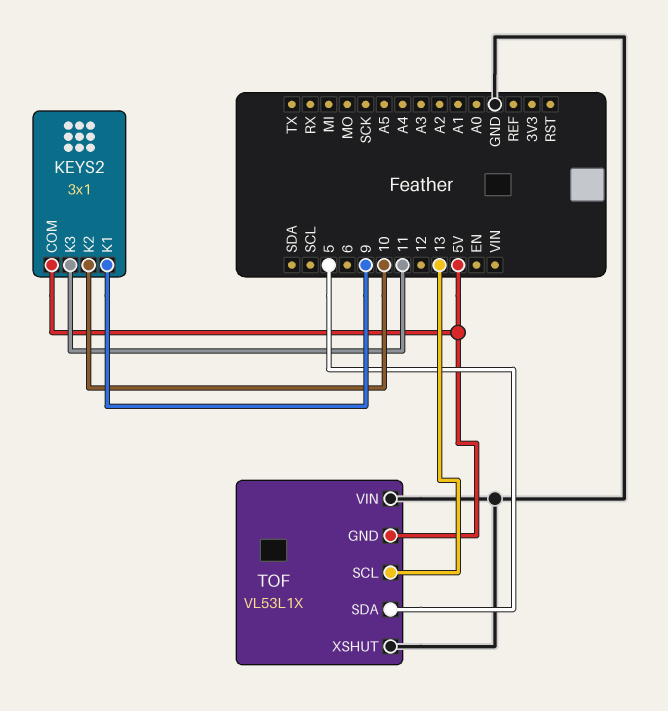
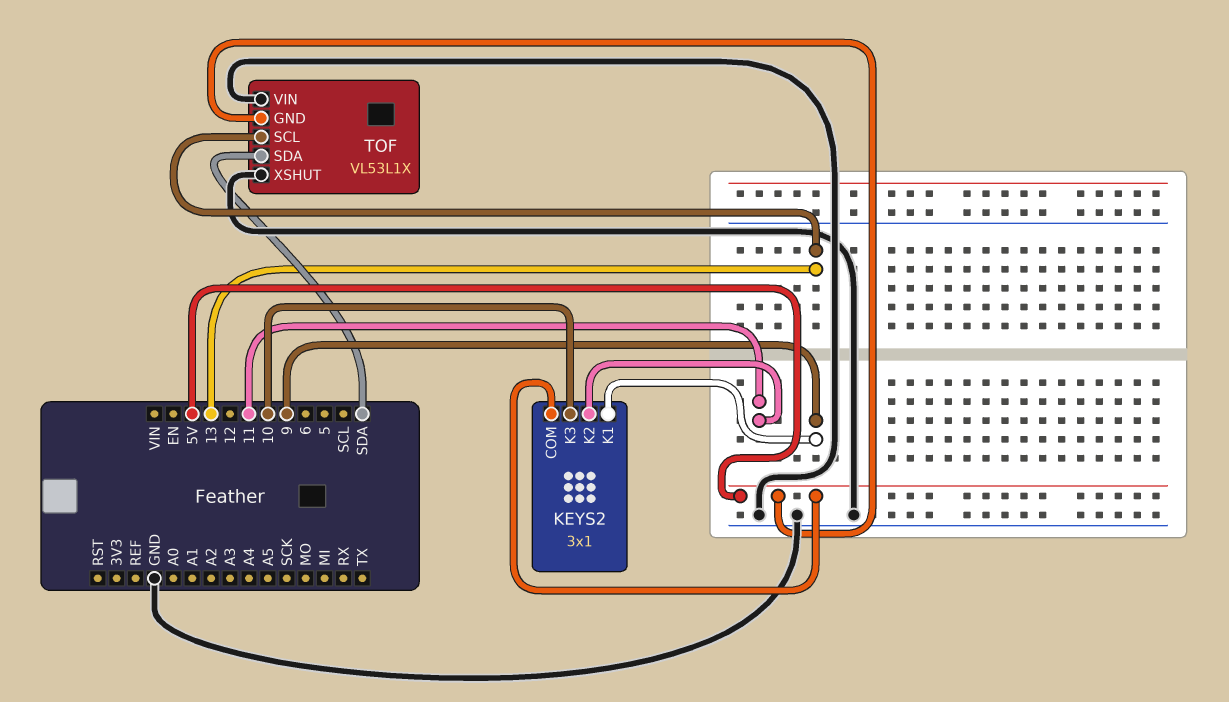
KEYS2 pin K2: 10 -> 11
KEYS2 pin K3: 11 -> 10
TOF pin SDA: 5 -> SDA

